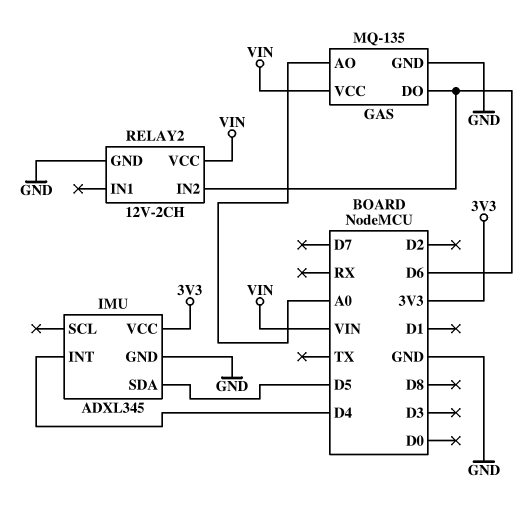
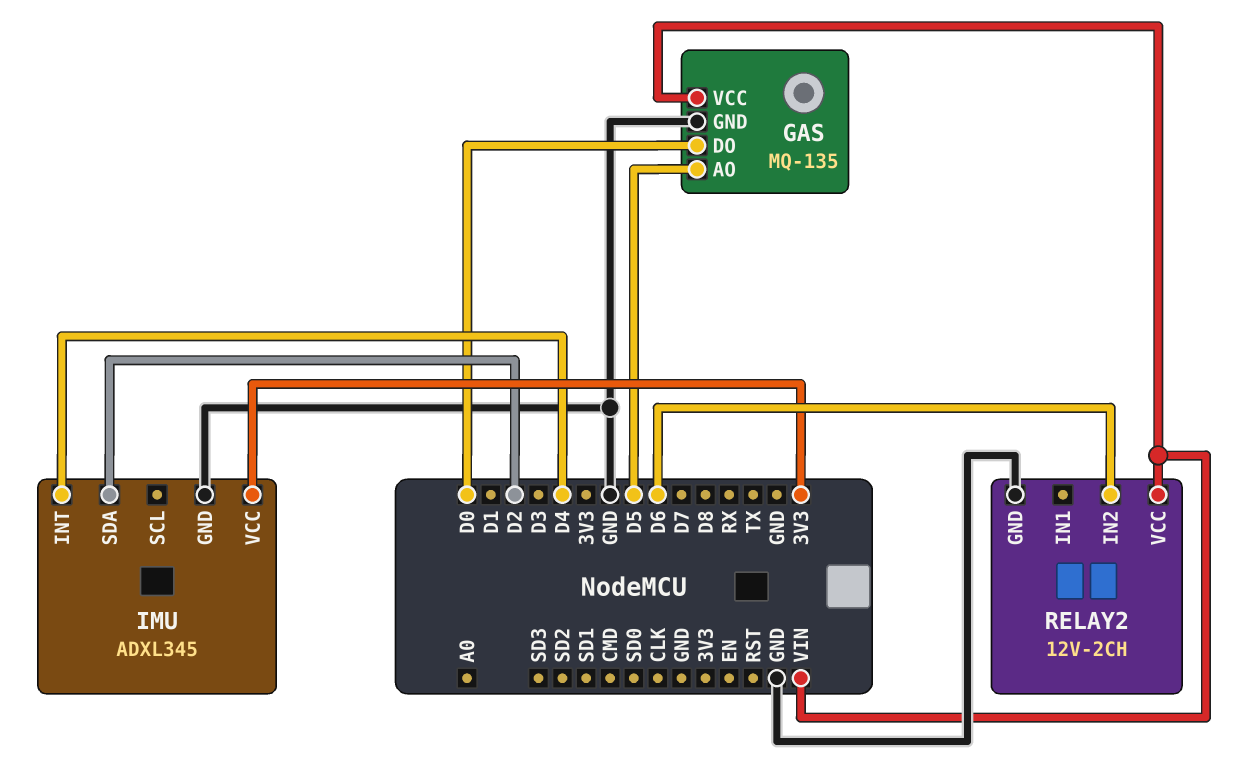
GAS pin AO: A0 -> D5
GAS pin DO: D6 -> D0
IMU pin SDA: D5 -> D2

